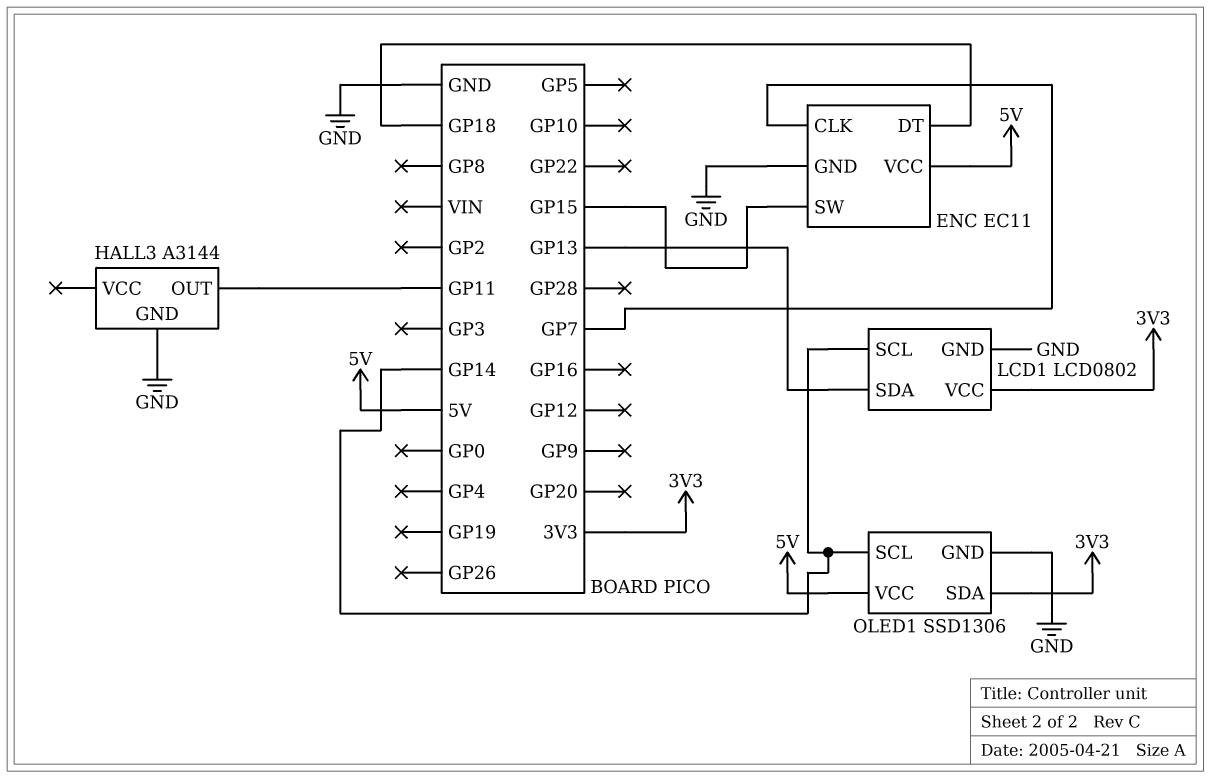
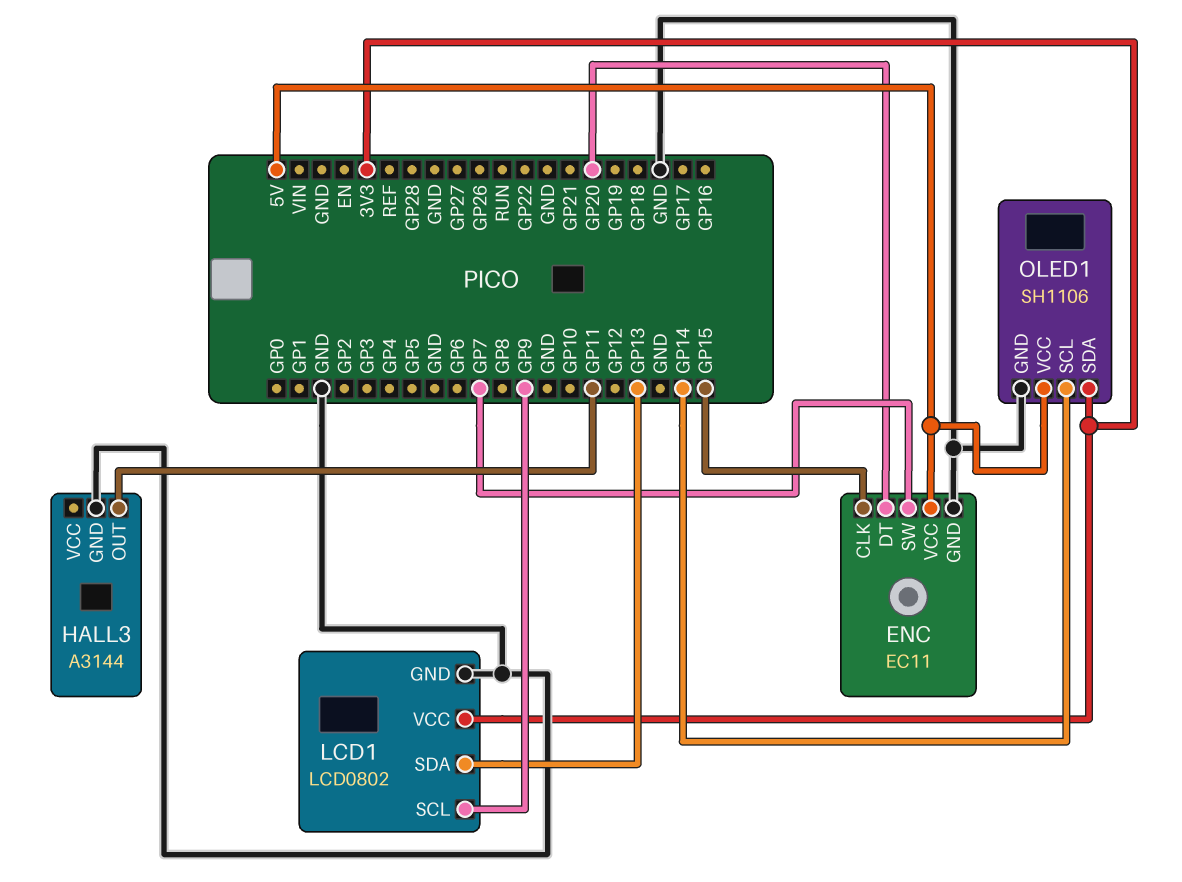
ENC pin CLK: GP7 -> GP15
ENC pin DT: GP18 -> GP20
ENC pin SW: GP15 -> GP7
LCD1 pin SCL: GP14 -> GP9
OLED1: SSD1306 -> SH1106

